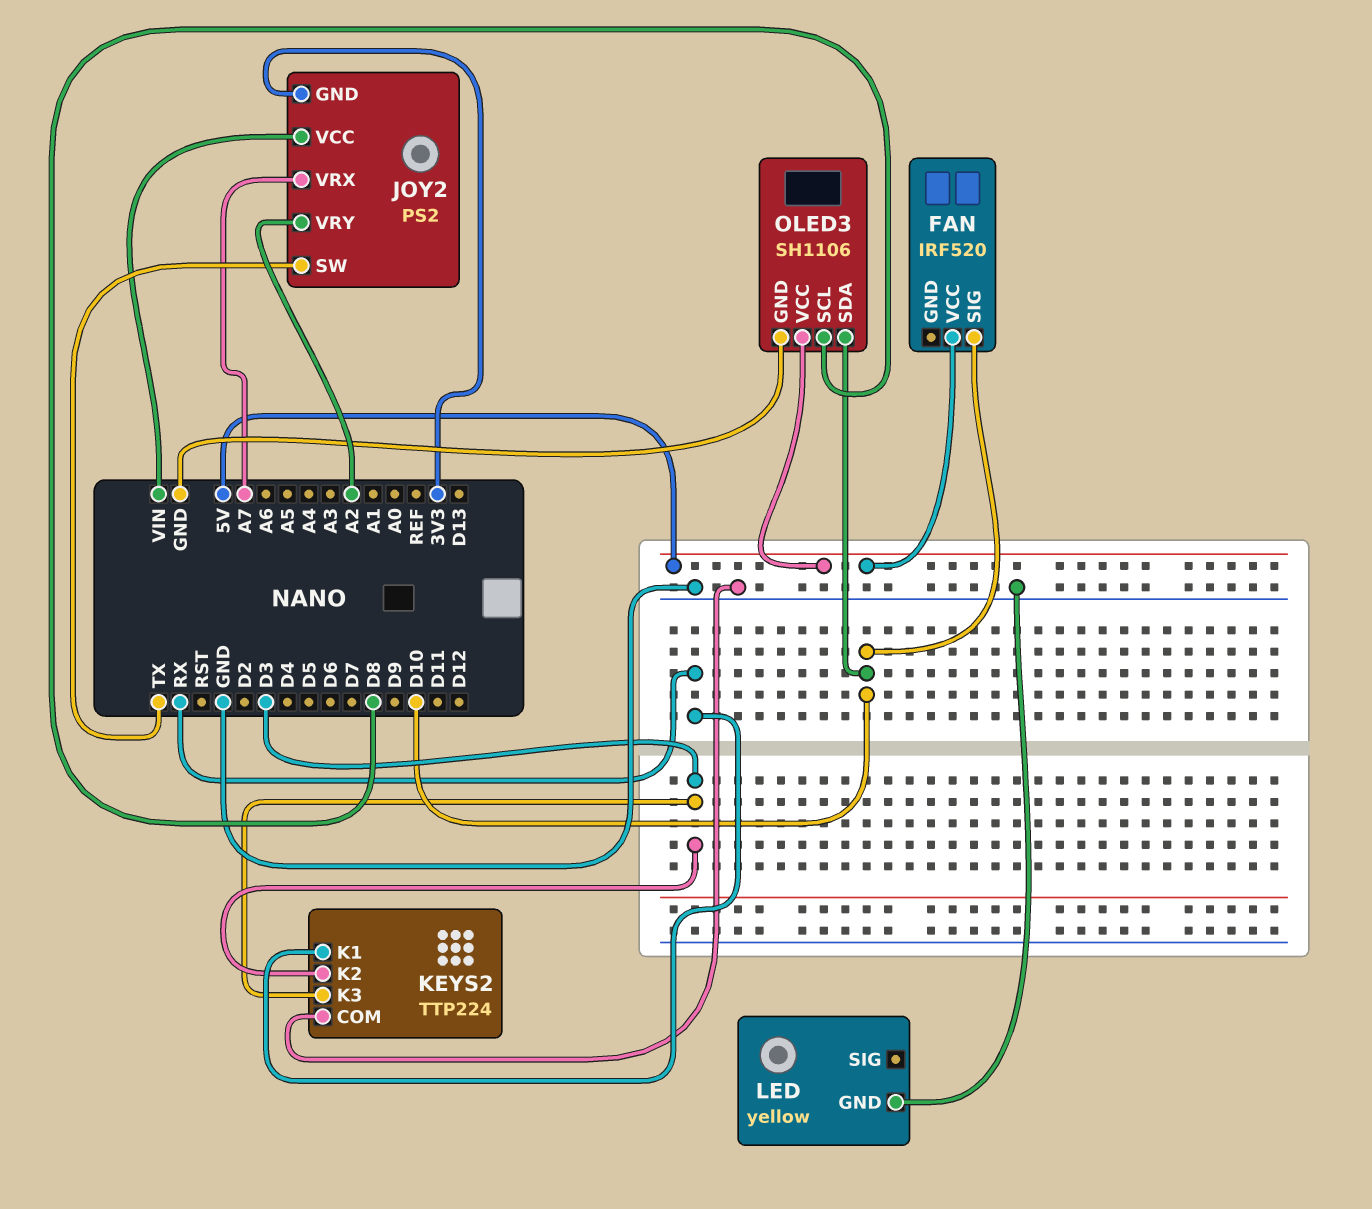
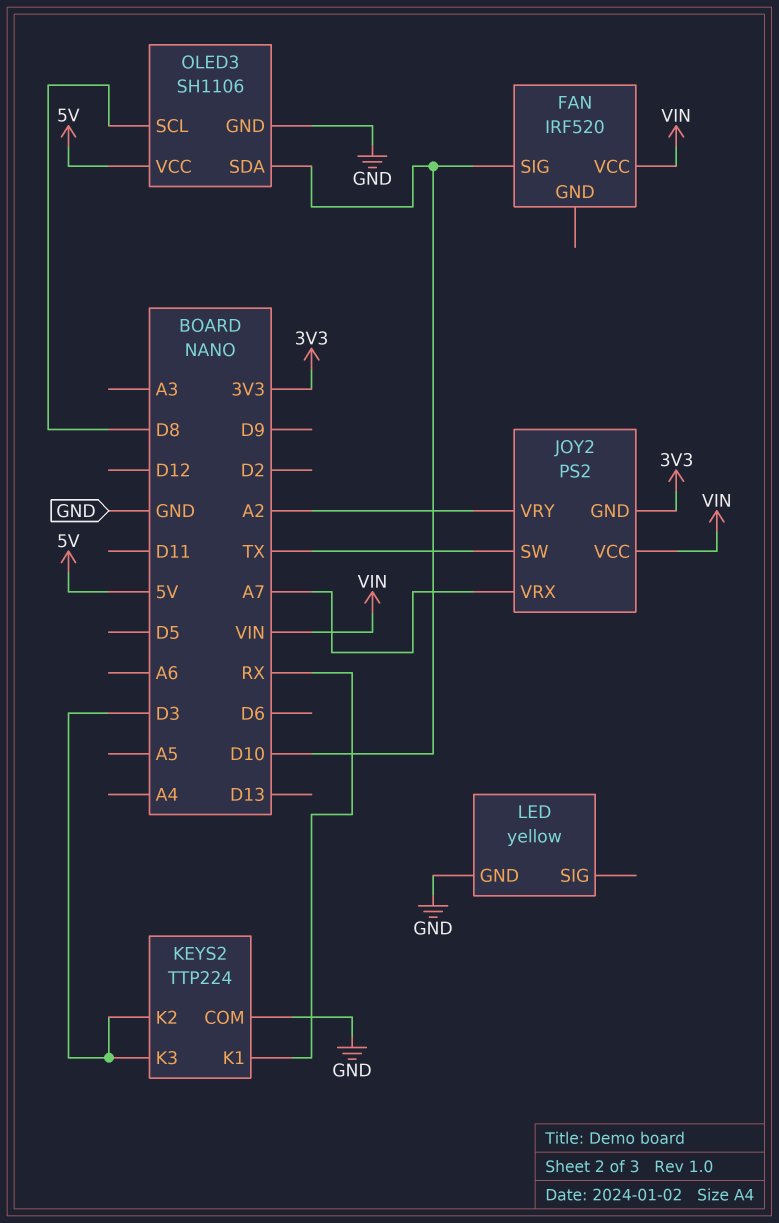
FAN pin VCC: 5V -> VIN

